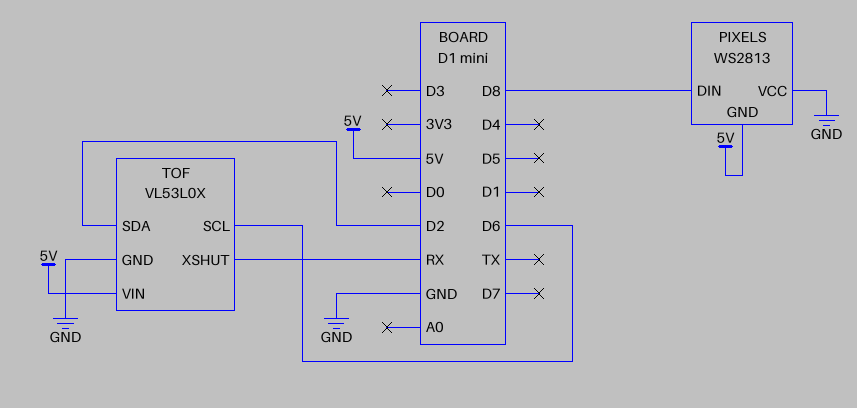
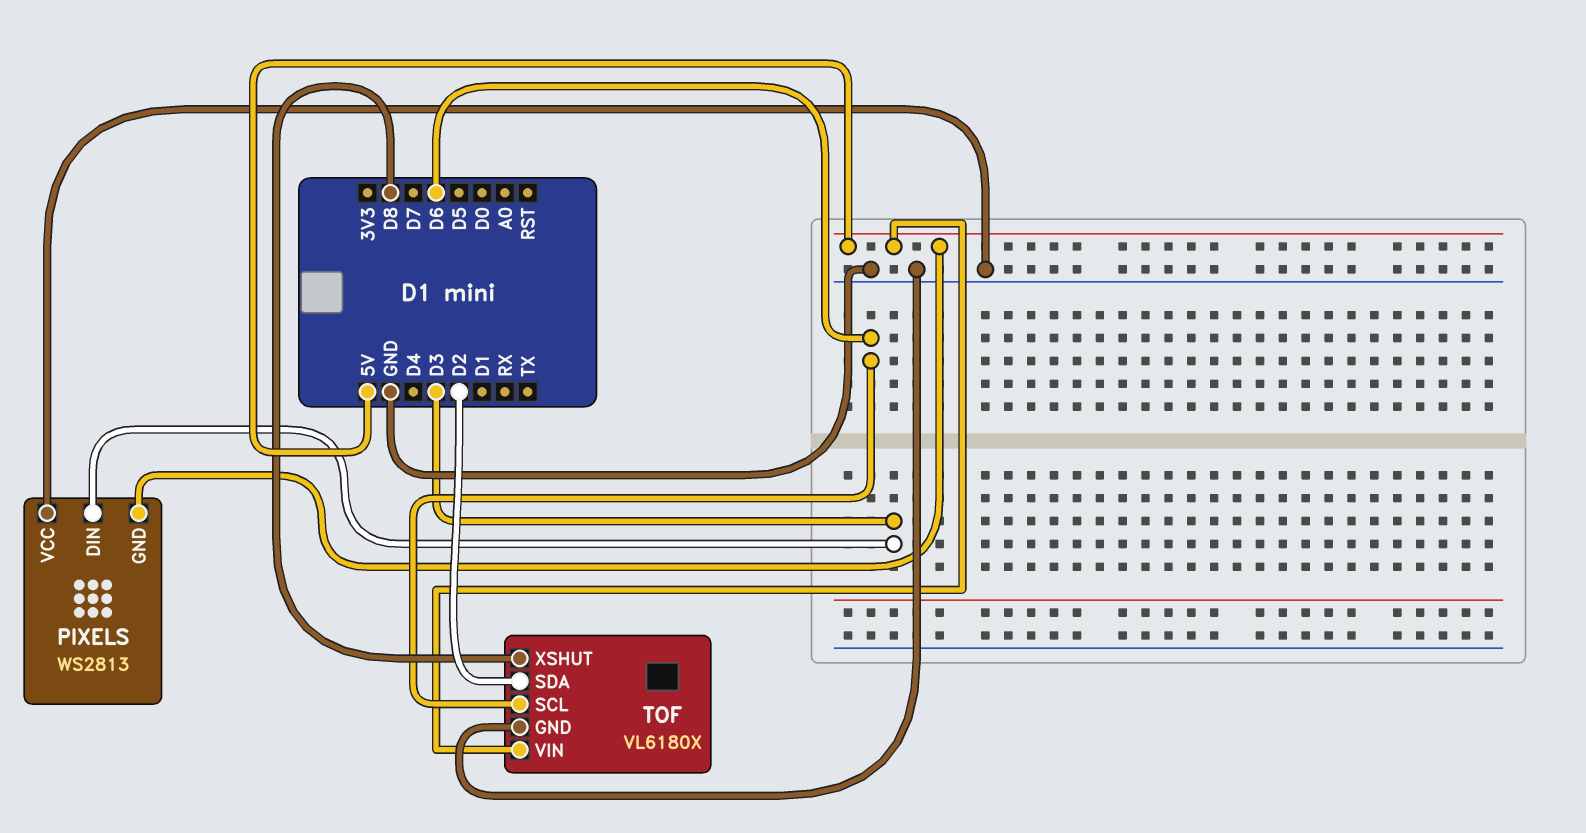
PIXELS pin DIN: D8 -> D3
TOF: VL53L0X -> VL6180X
TOF pin XSHUT: RX -> D8

